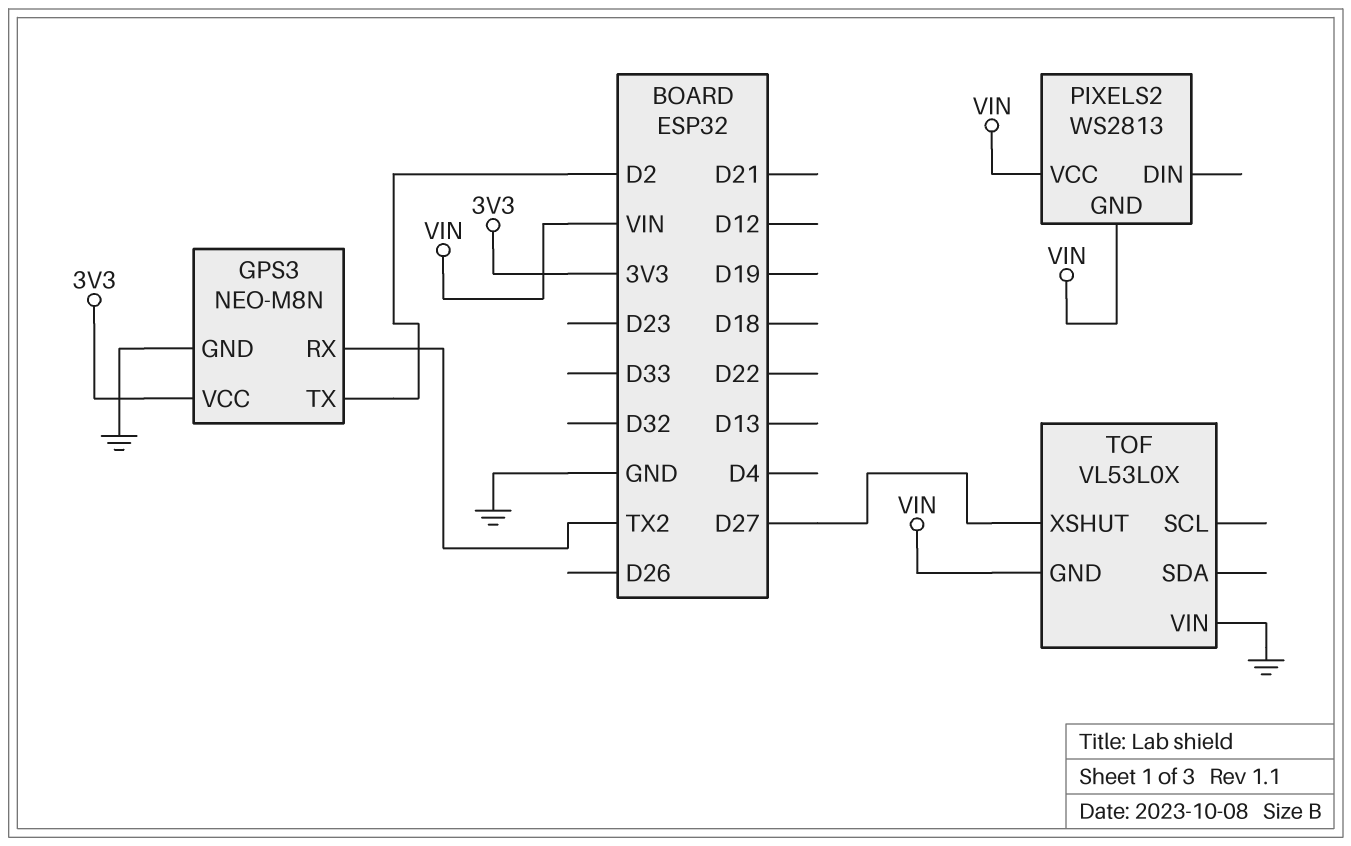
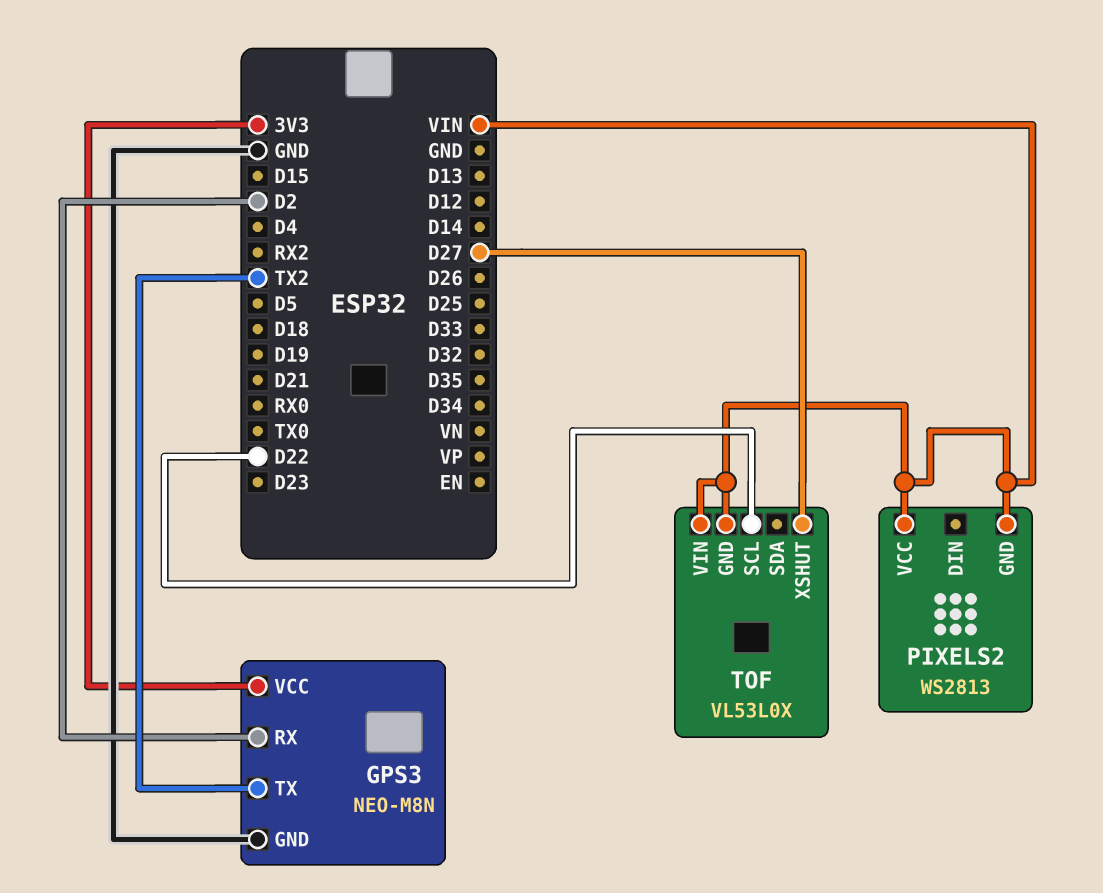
GPS3 pin RX: TX2 -> D2
GPS3 pin TX: D2 -> TX2
TOF pin SCL: none -> D22
TOF pin VIN: GND -> VIN

